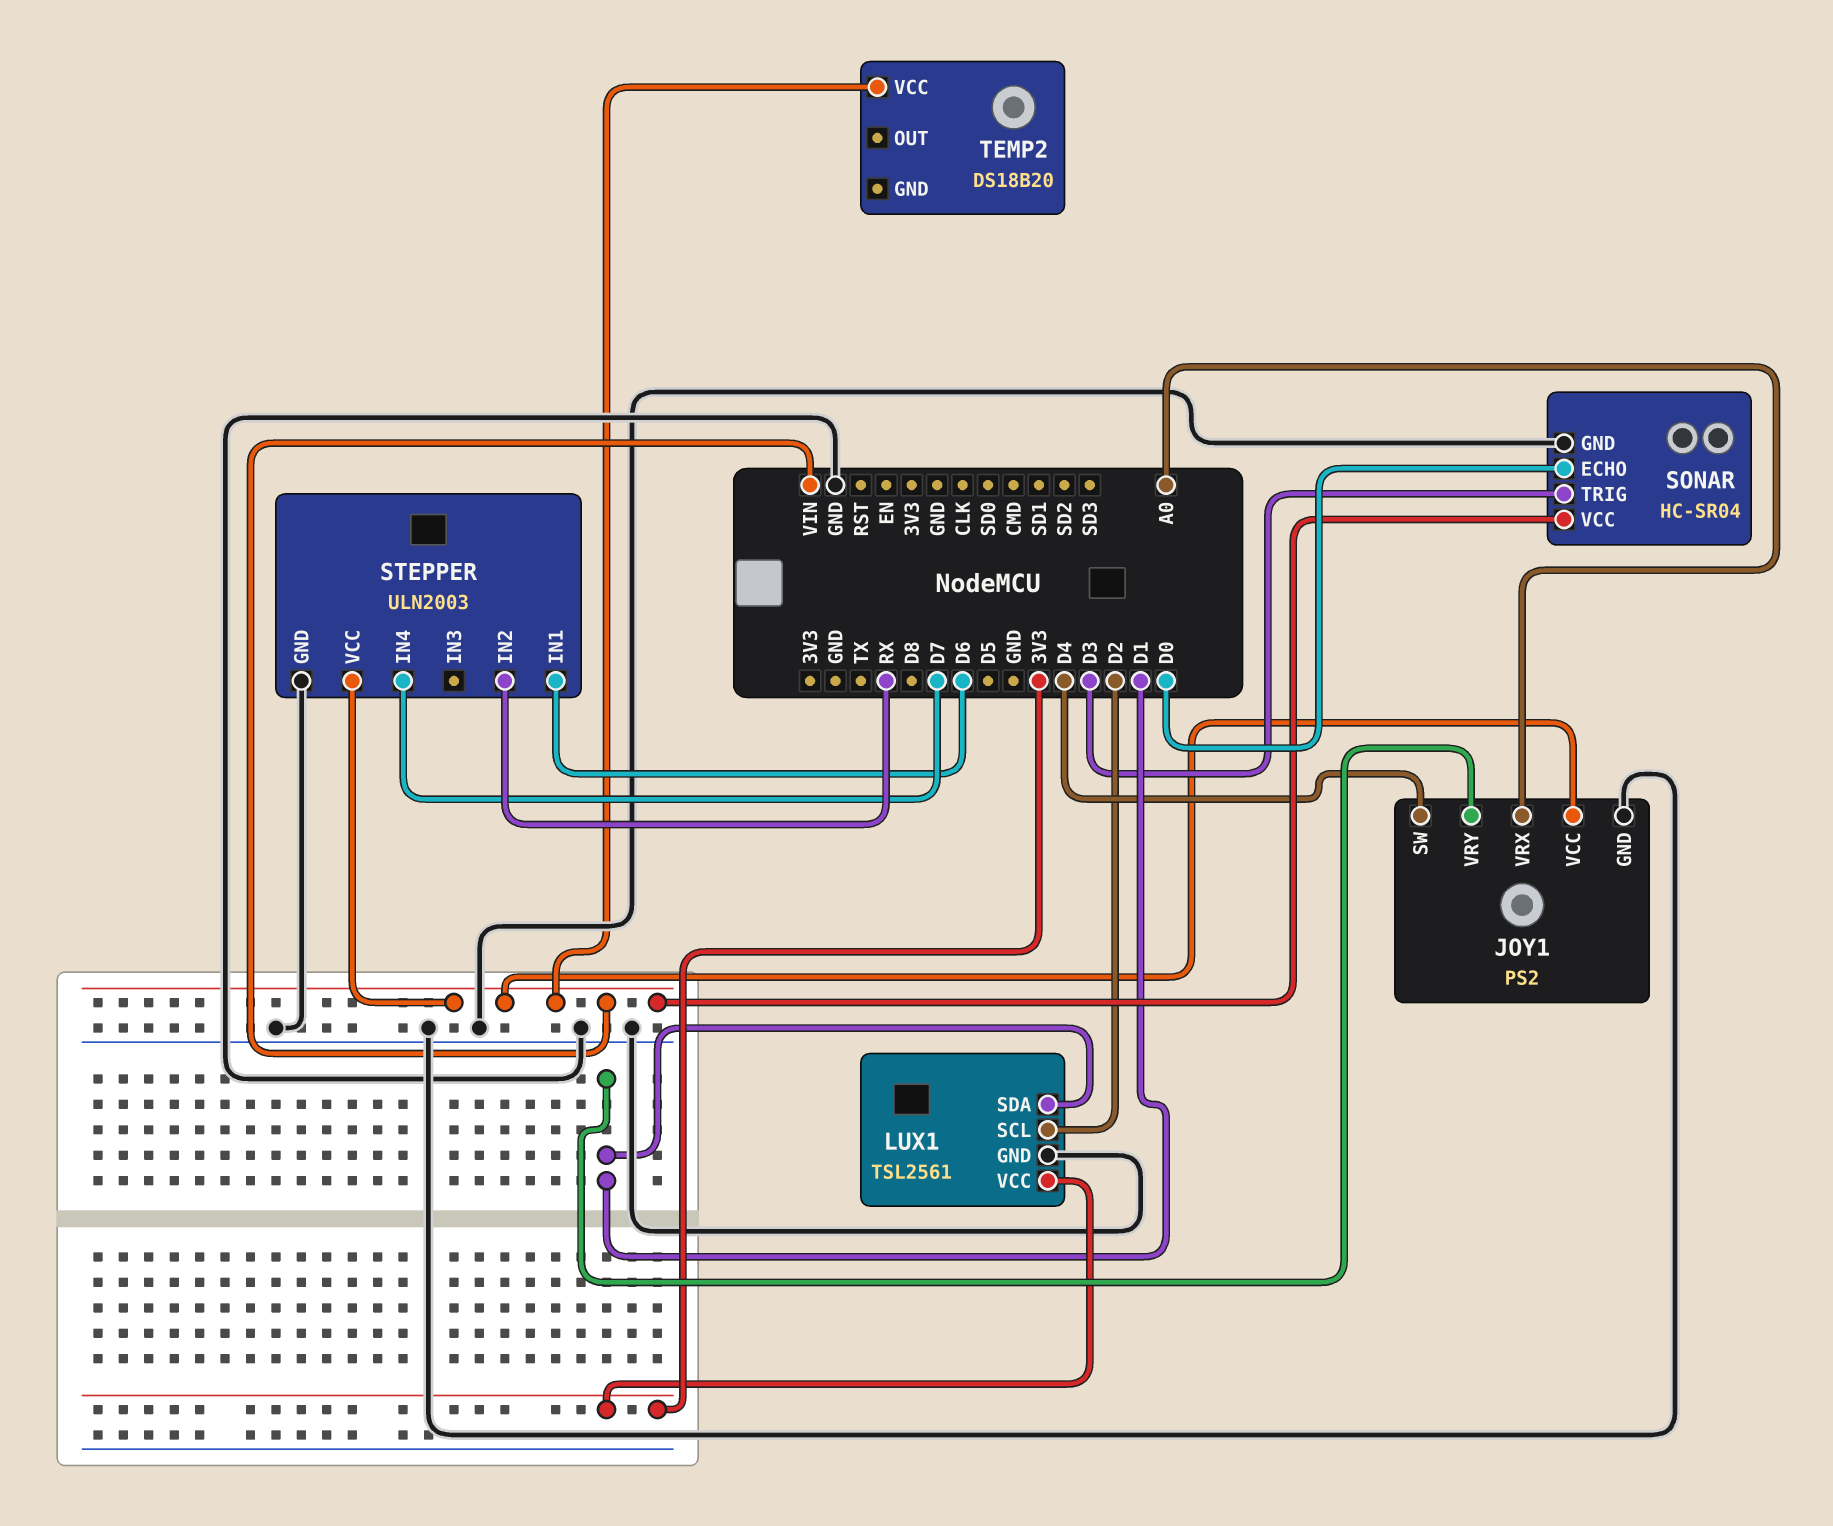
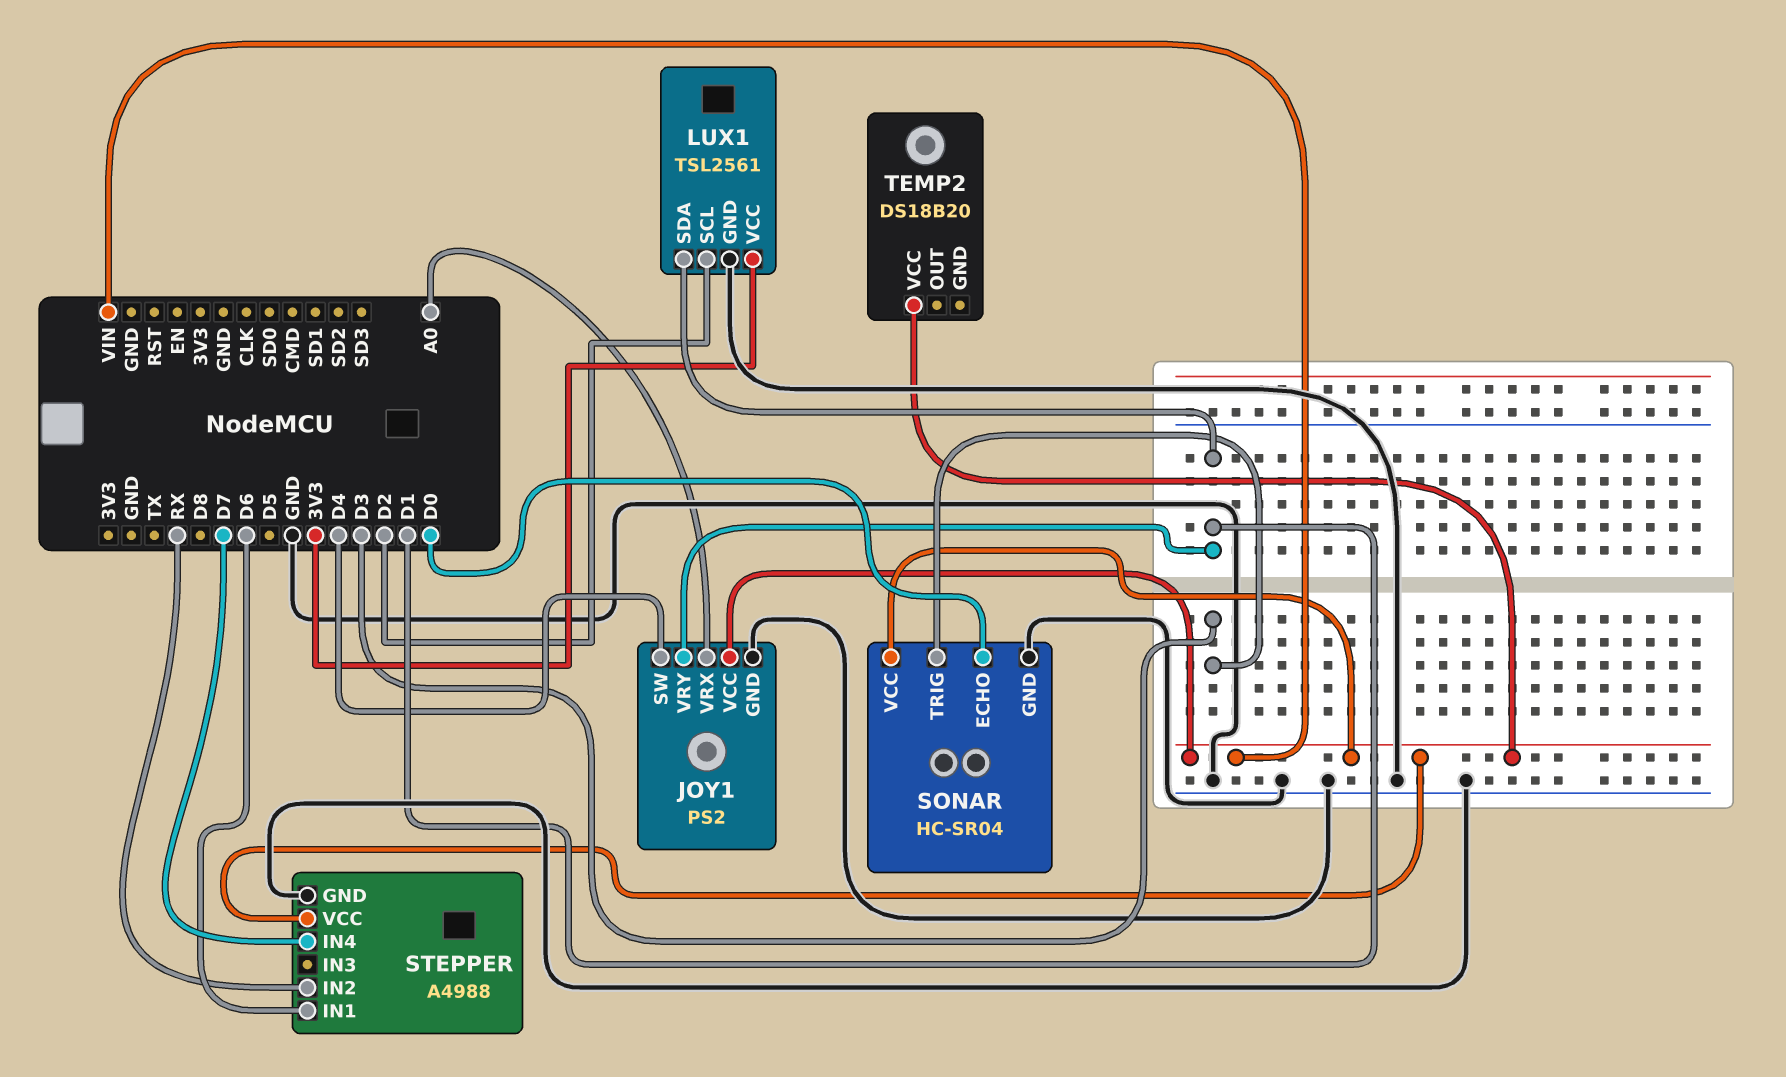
STEPPER: ULN2003 -> A4988

